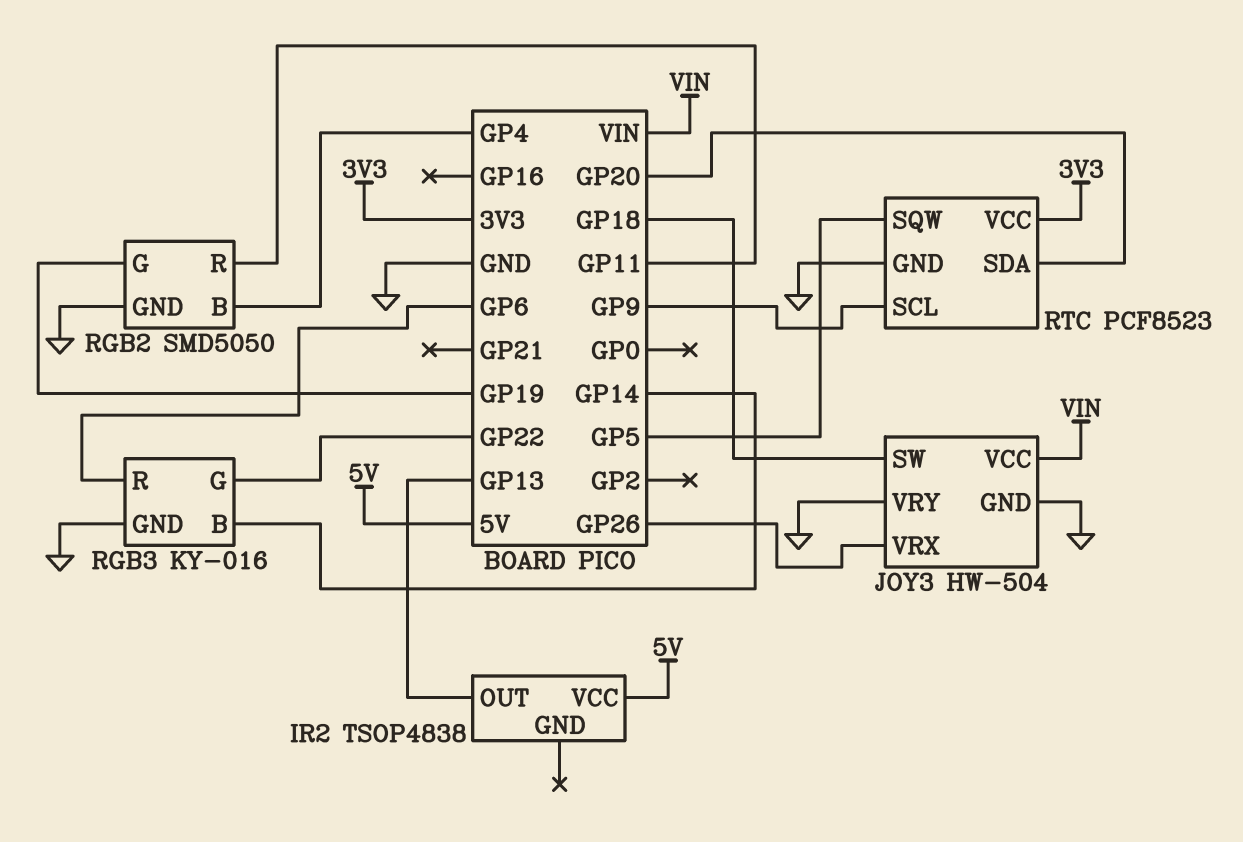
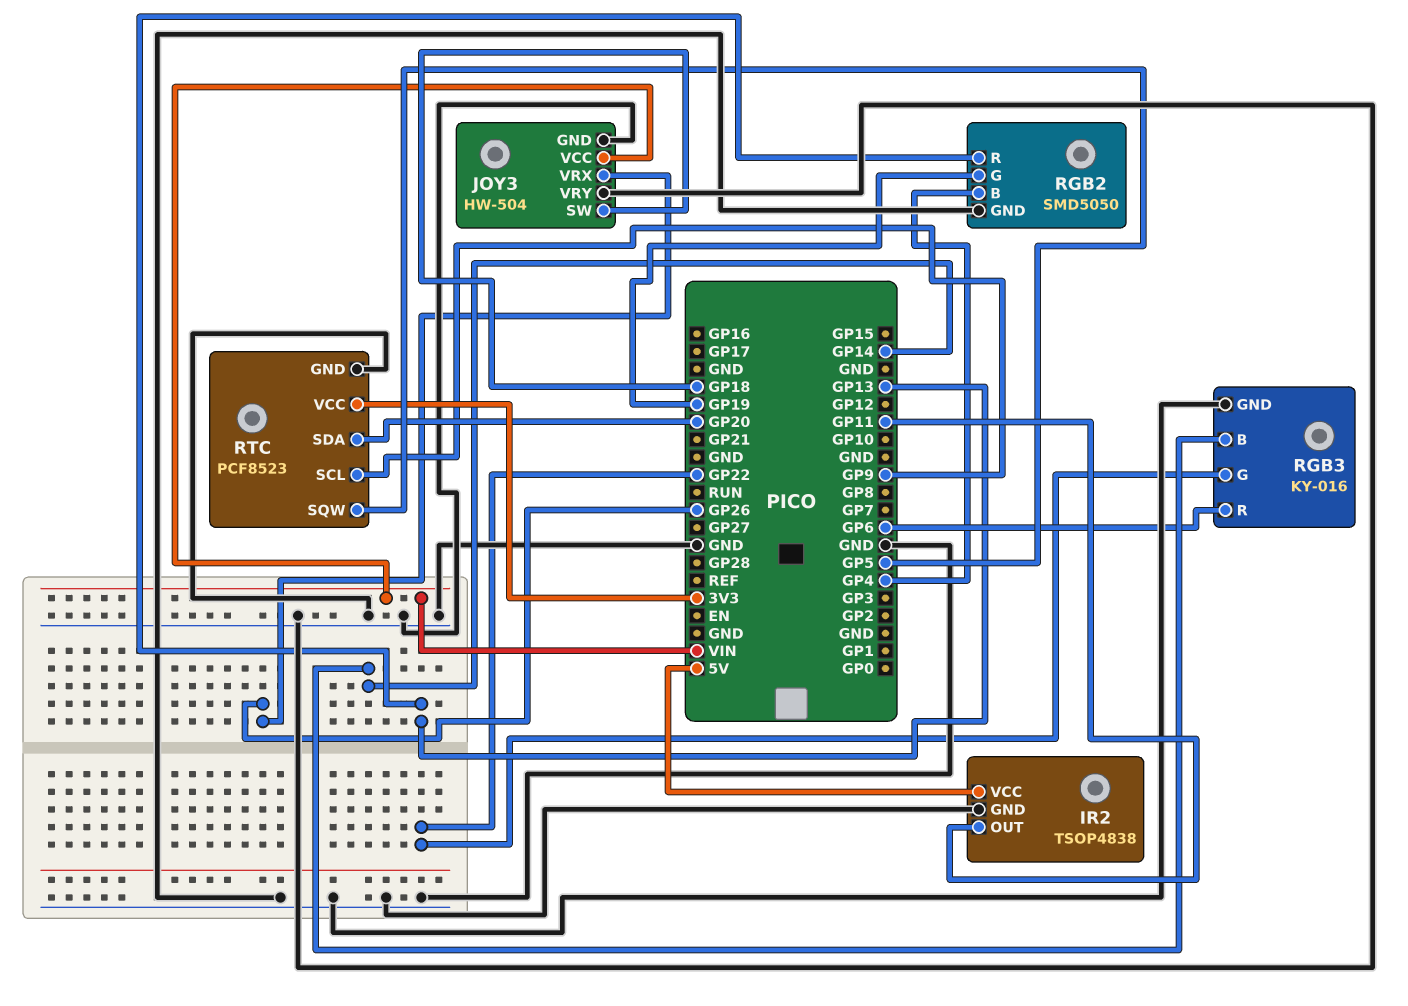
IR2 pin GND: none -> GND
IR2 pin OUT: GP13 -> GP11
RGB2 pin R: GP11 -> GP13

